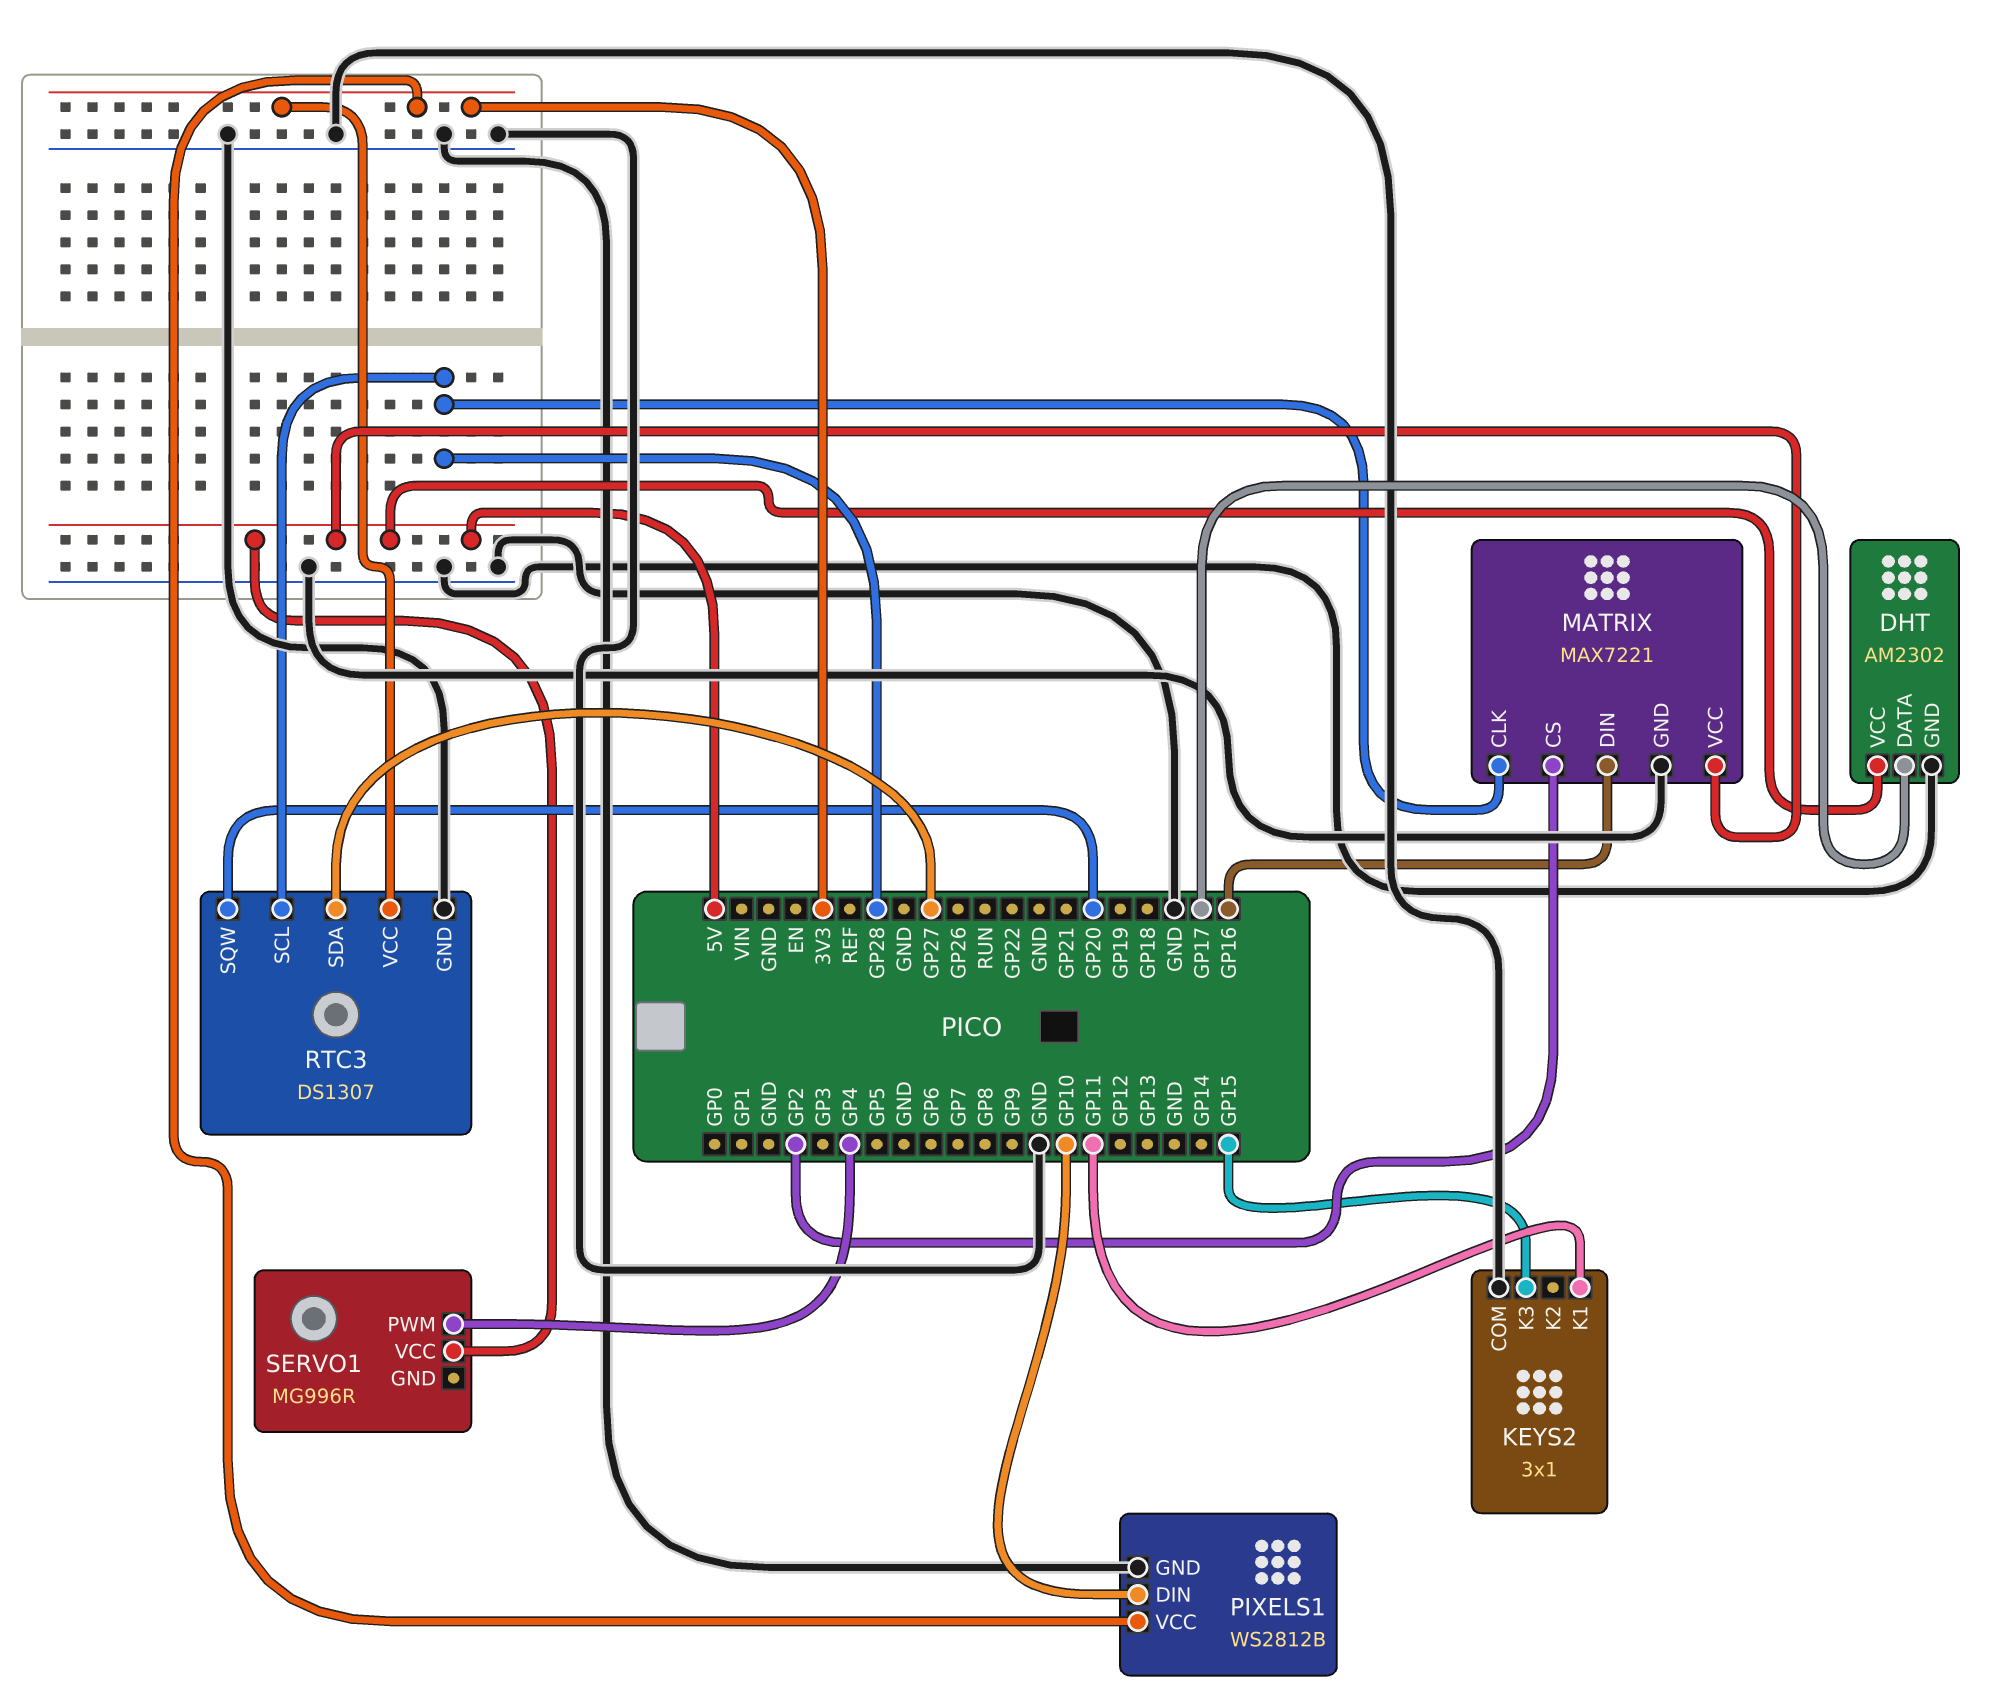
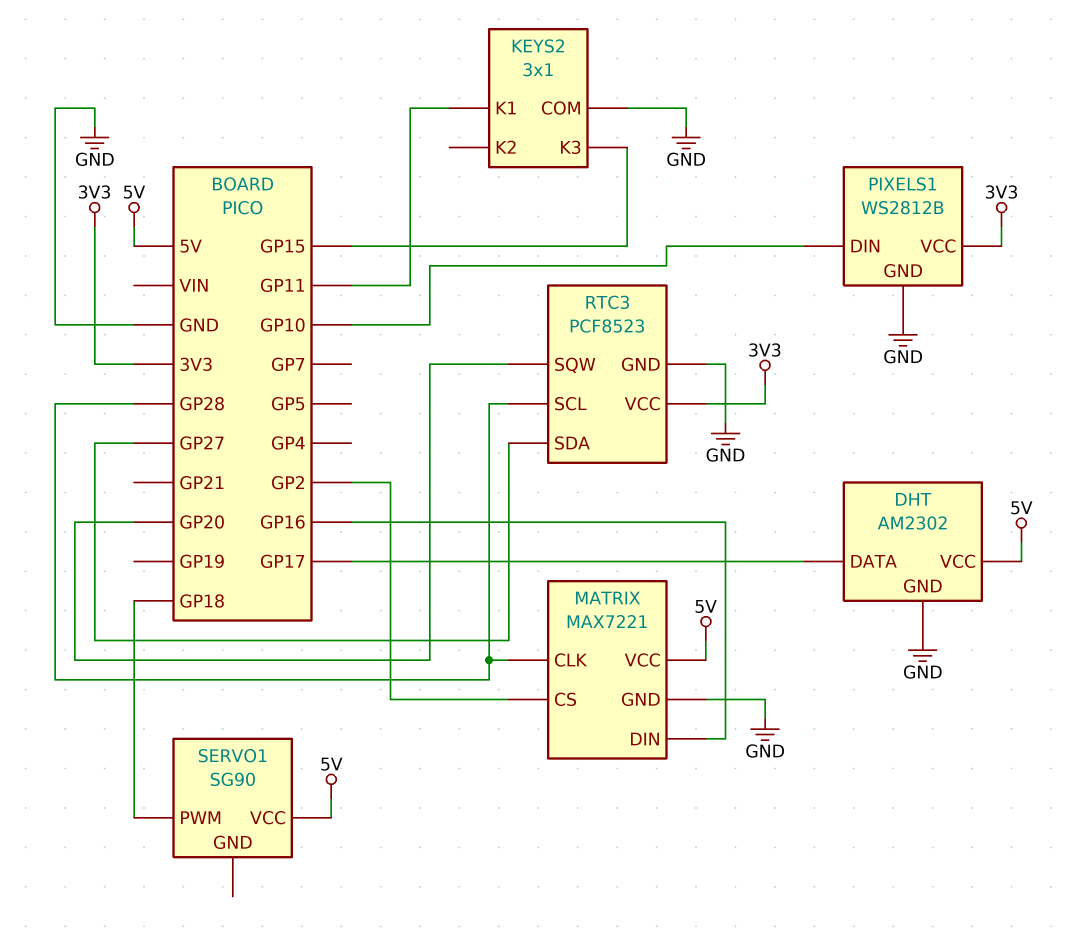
RTC3: DS1307 -> PCF8523
SERVO1: MG996R -> SG90
SERVO1 pin PWM: GP4 -> GP18

